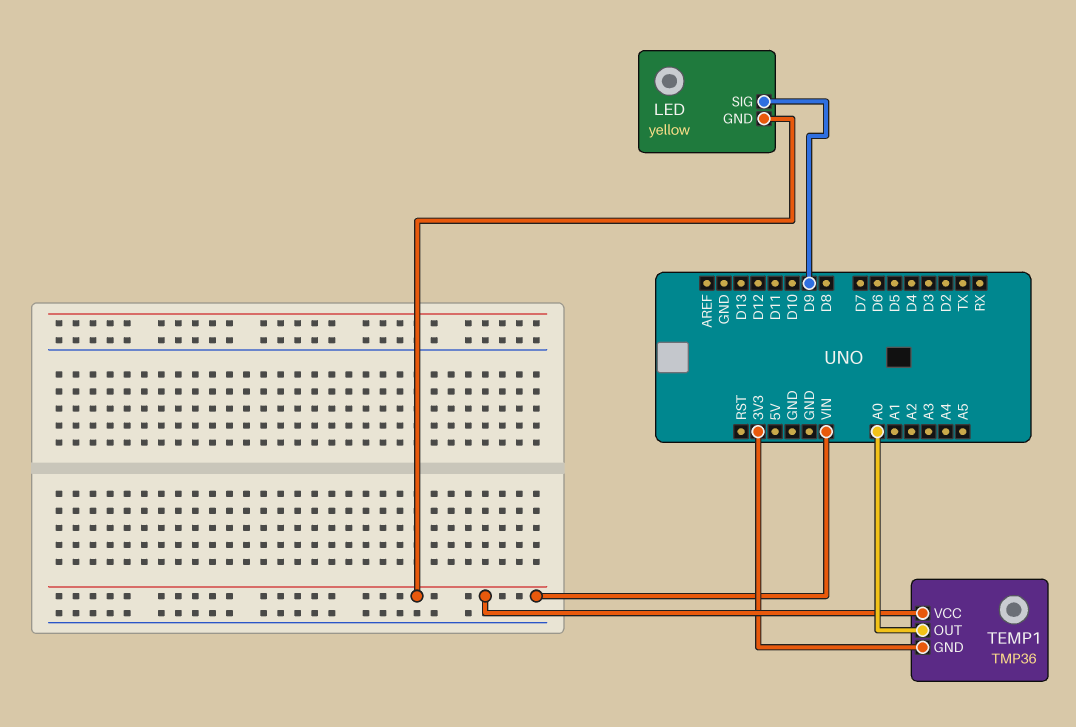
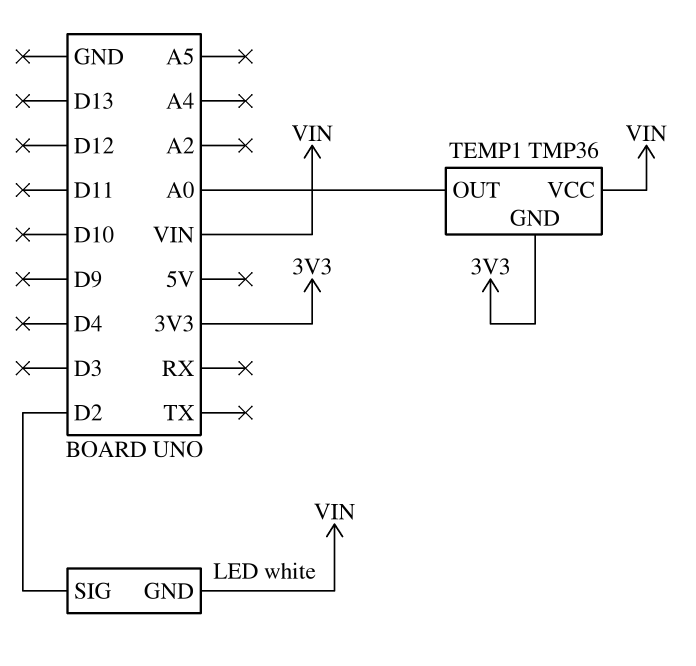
LED: yellow -> white
LED pin SIG: D9 -> D2

